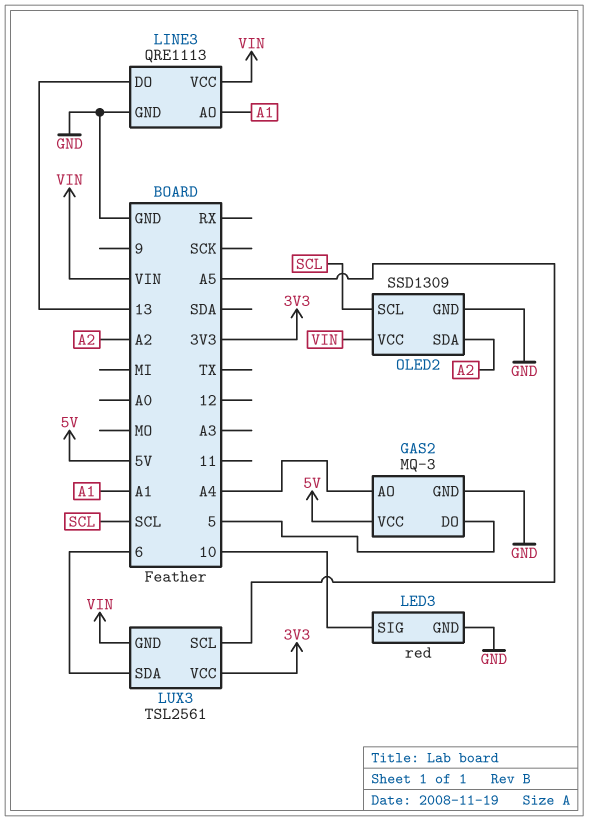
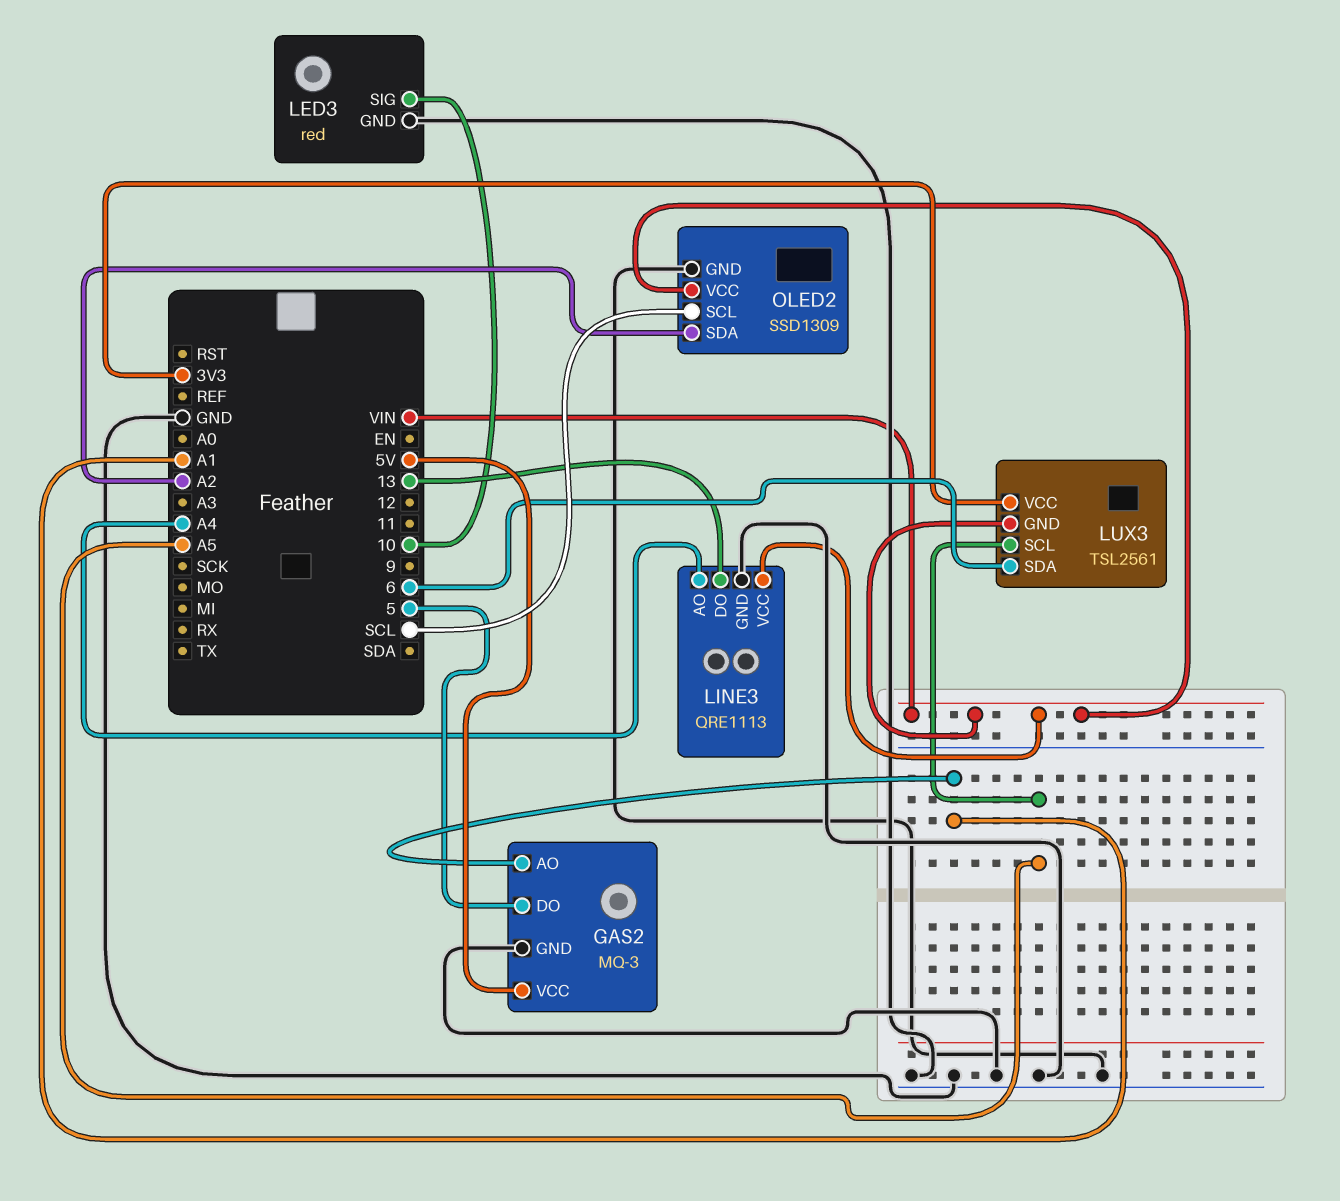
GAS2 pin AO: A4 -> A1
LINE3 pin AO: A1 -> A4

